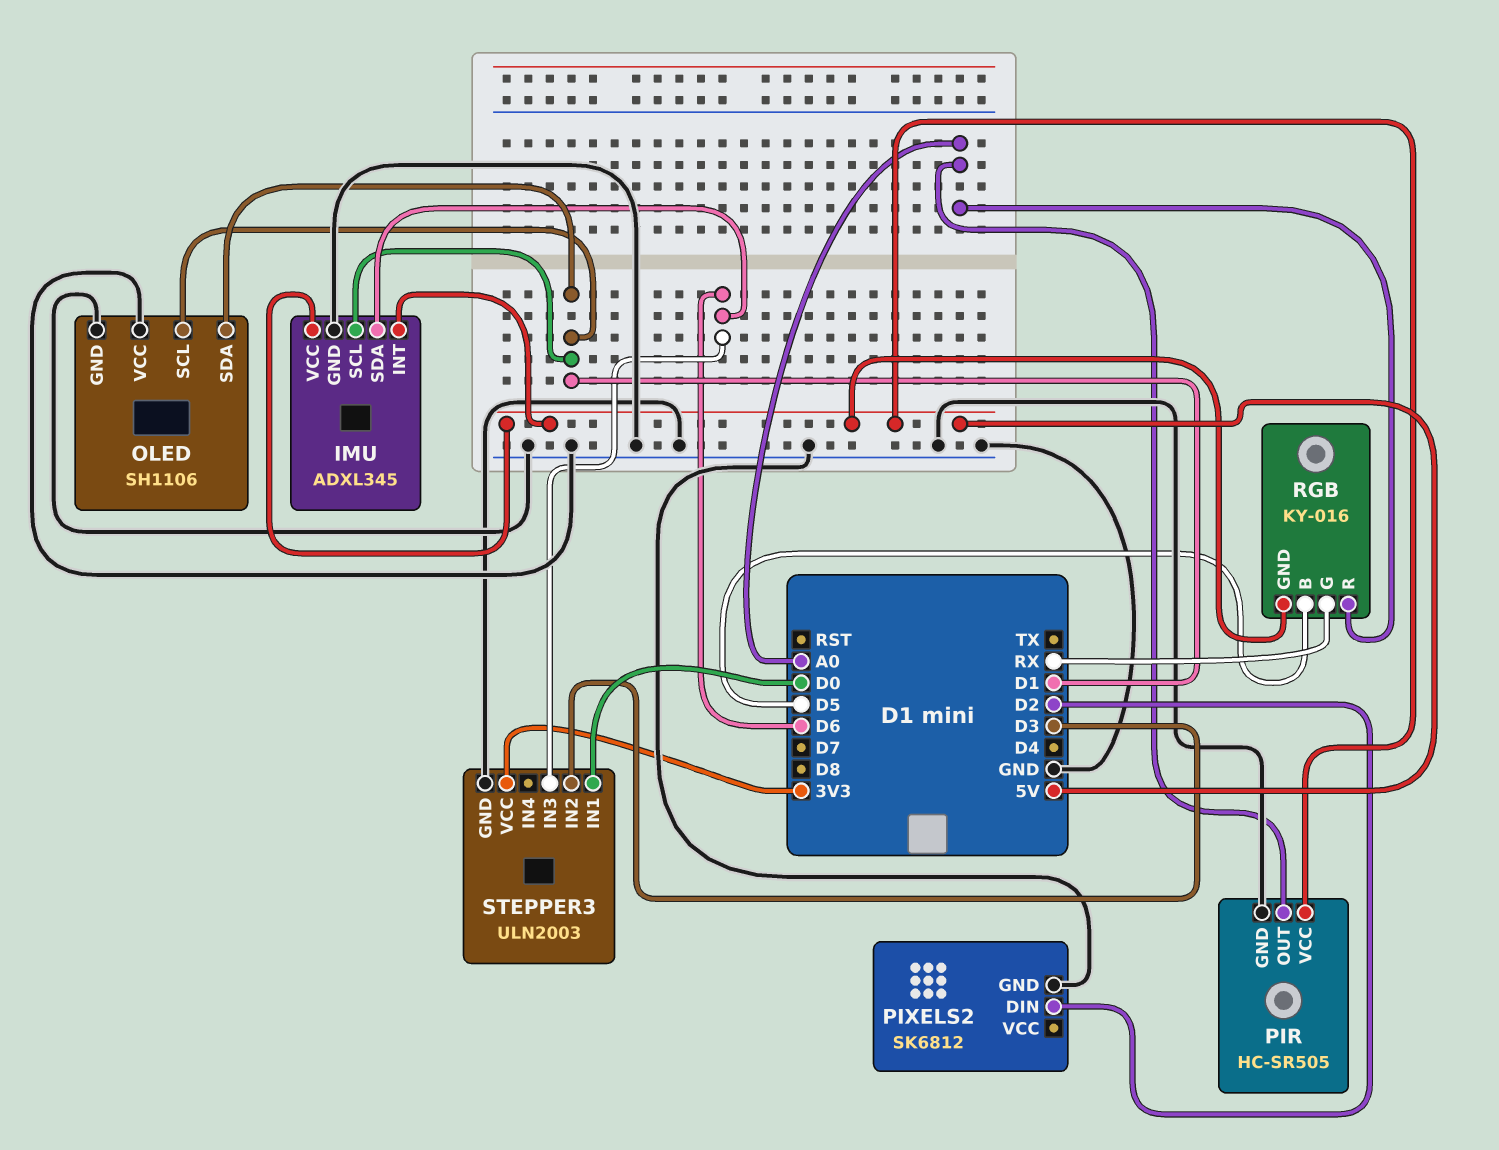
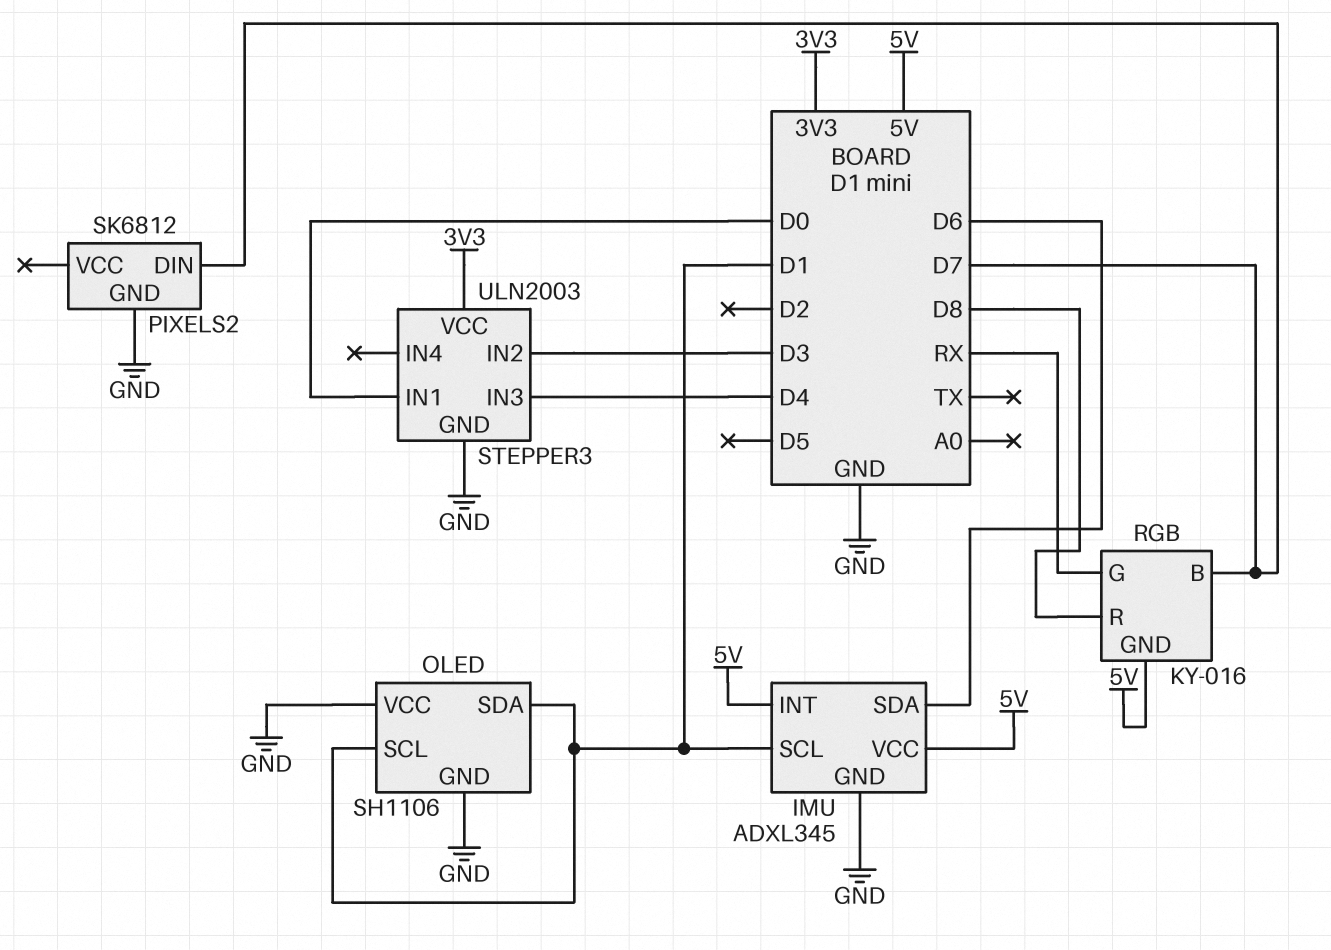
PIR: HC-SR505 -> none
PIR pin GND: GND -> none
PIR pin OUT: A0 -> none
PIR pin VCC: 5V -> none
PIXELS2 pin DIN: D2 -> D7
RGB pin B: D5 -> D7
RGB pin R: A0 -> D8
STEPPER3 pin IN3: D6 -> D4

